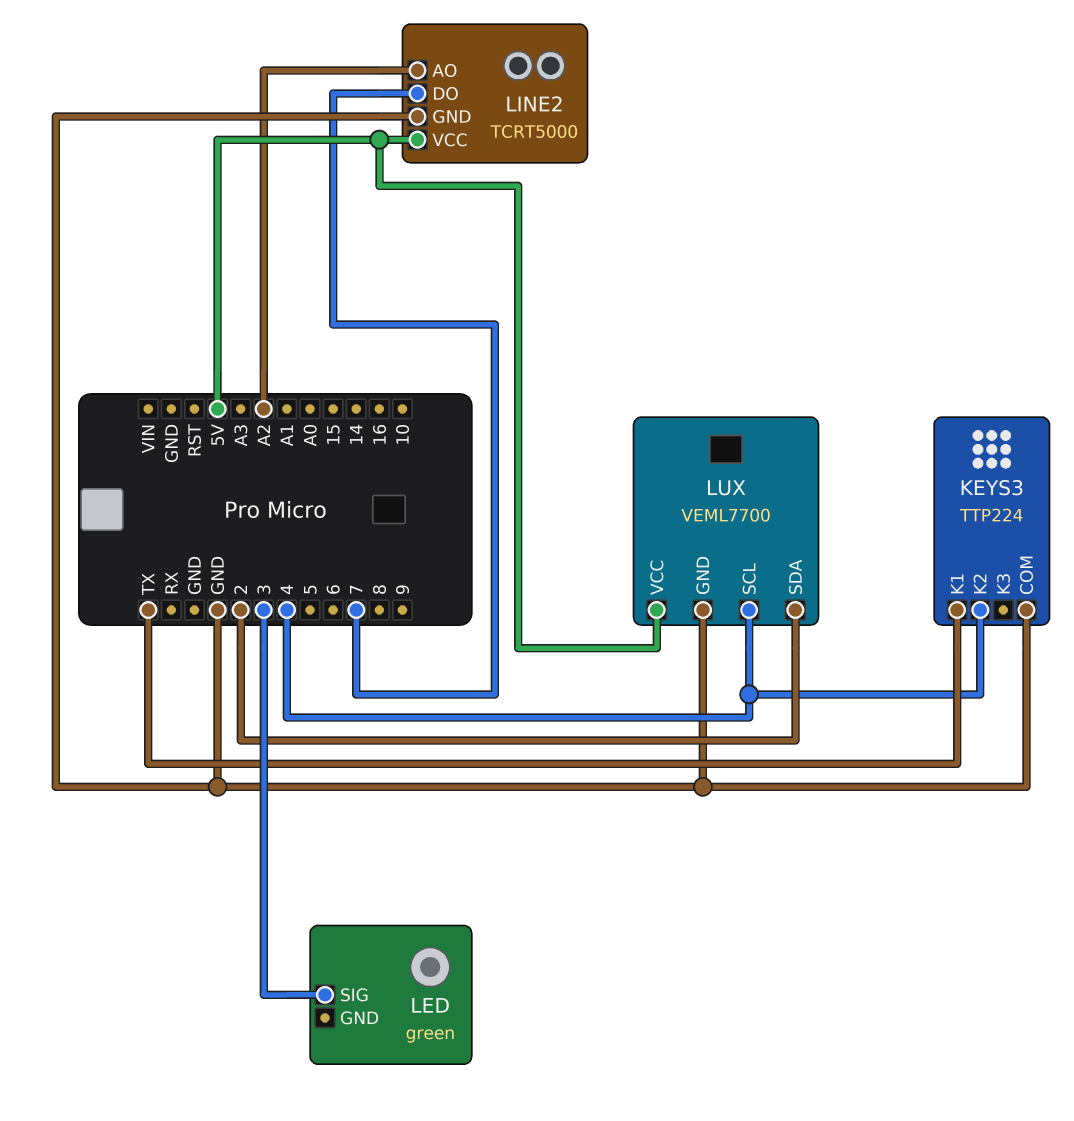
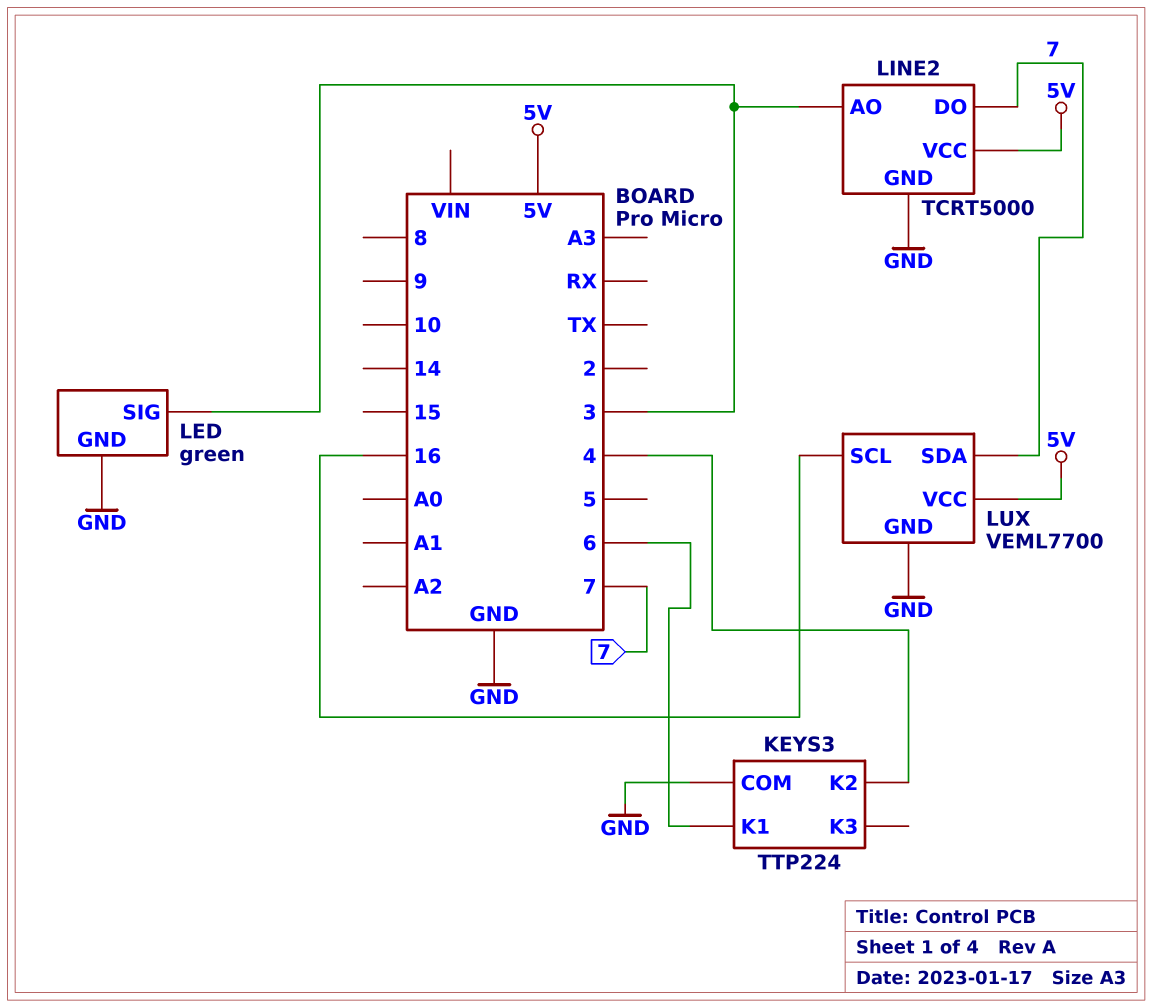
KEYS3 pin K1: TX -> 6
LED pin GND: none -> GND
LINE2 pin AO: A2 -> 3
LUX pin SCL: 4 -> 16
LUX pin SDA: 2 -> 7

